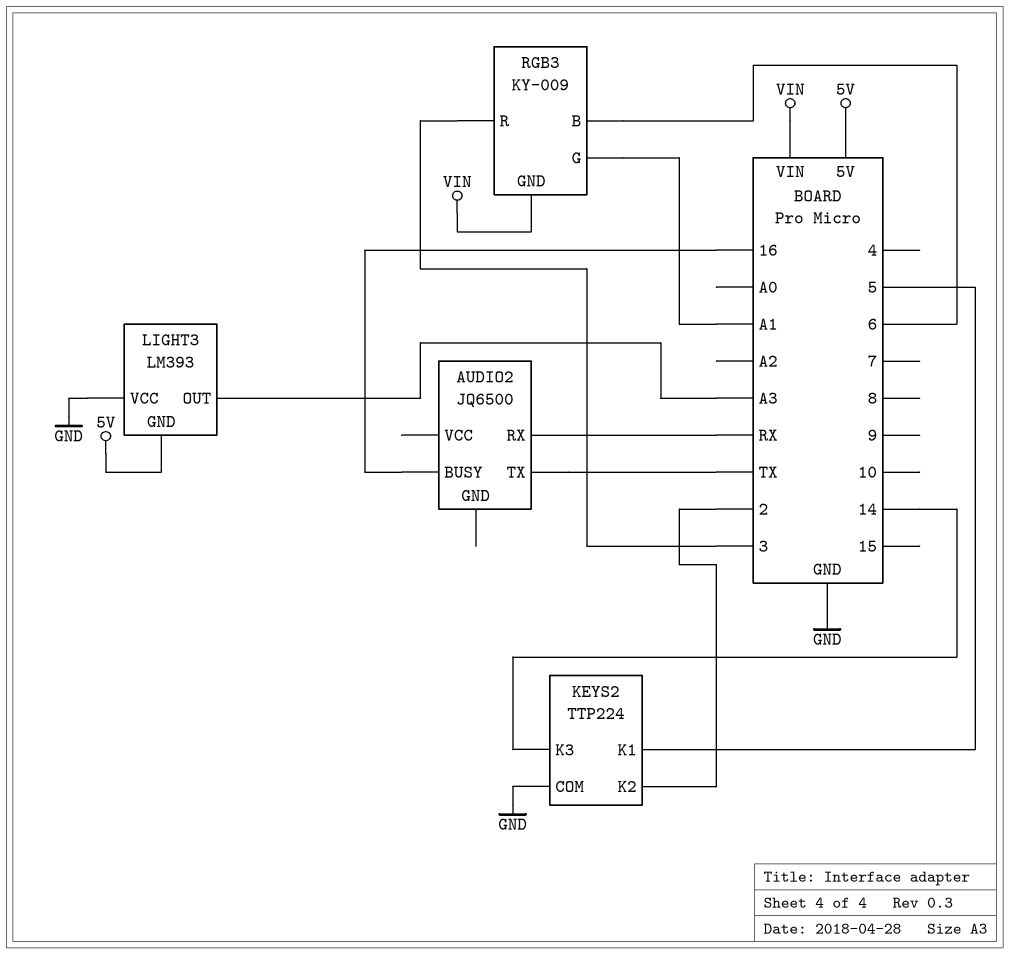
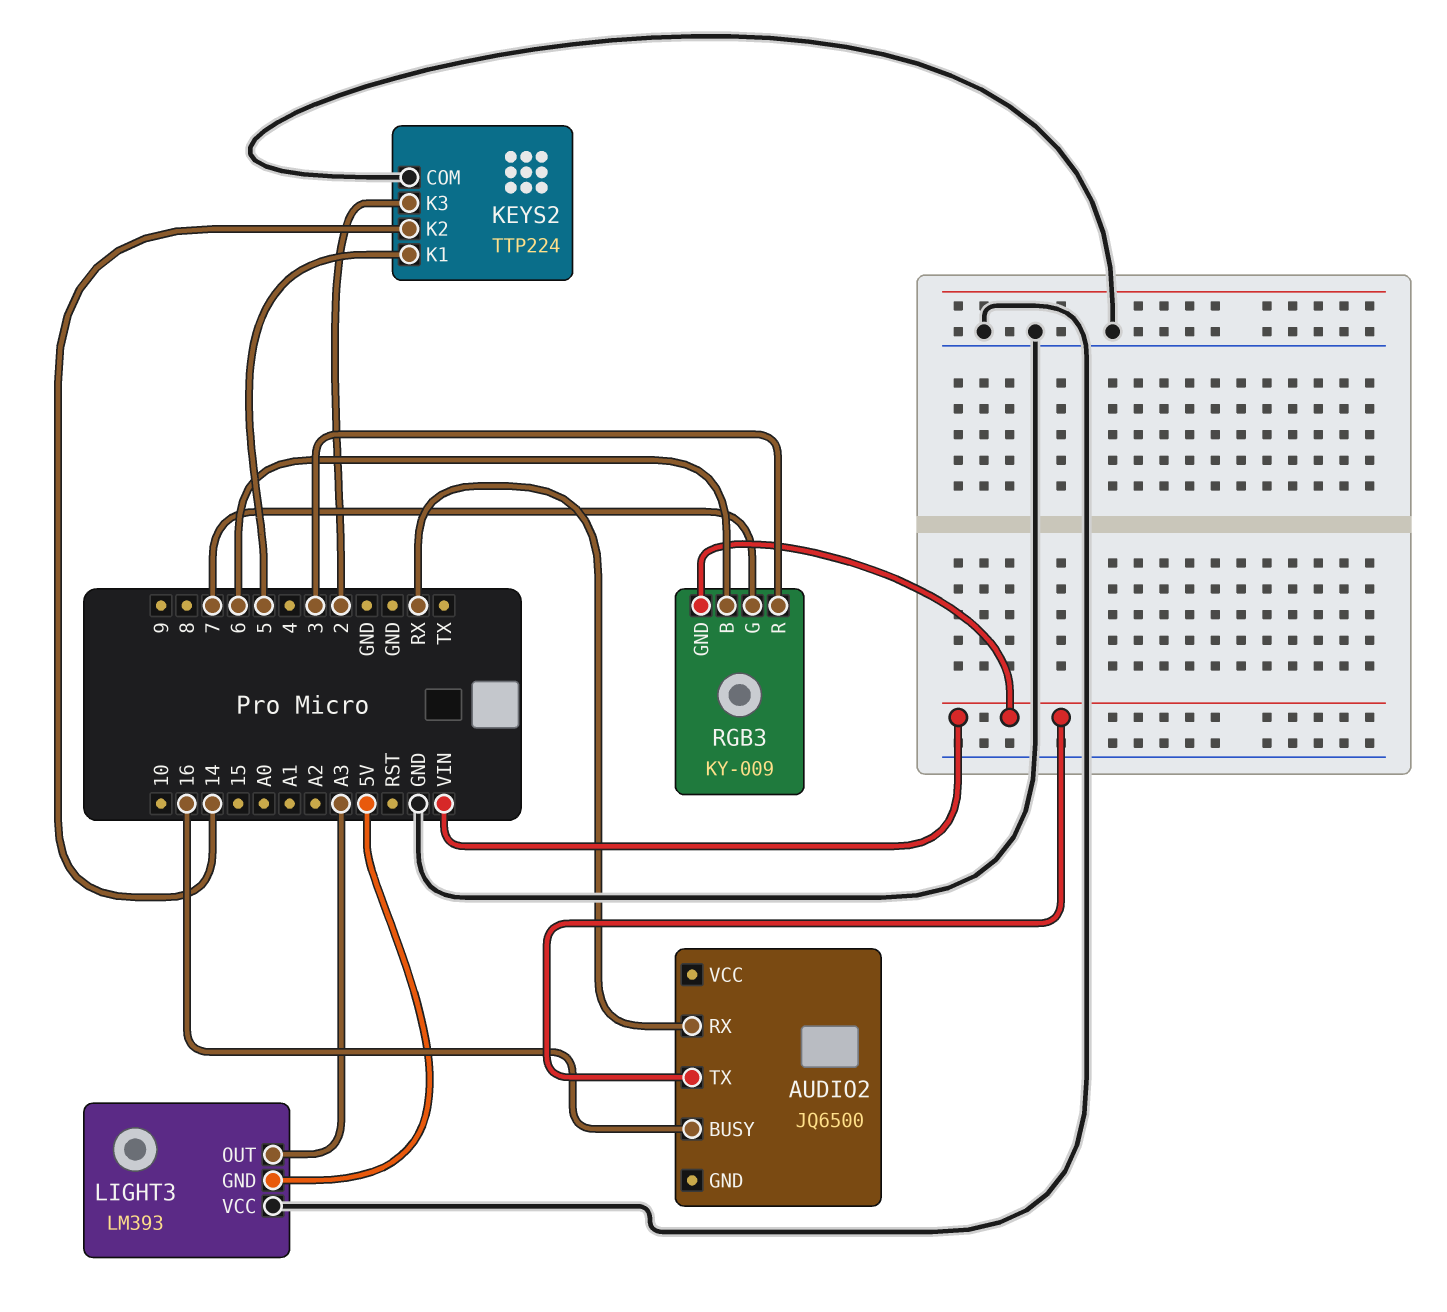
AUDIO2 pin TX: TX -> VIN
KEYS2 pin K2: 2 -> 14
KEYS2 pin K3: 14 -> 2
RGB3 pin G: A1 -> 7

